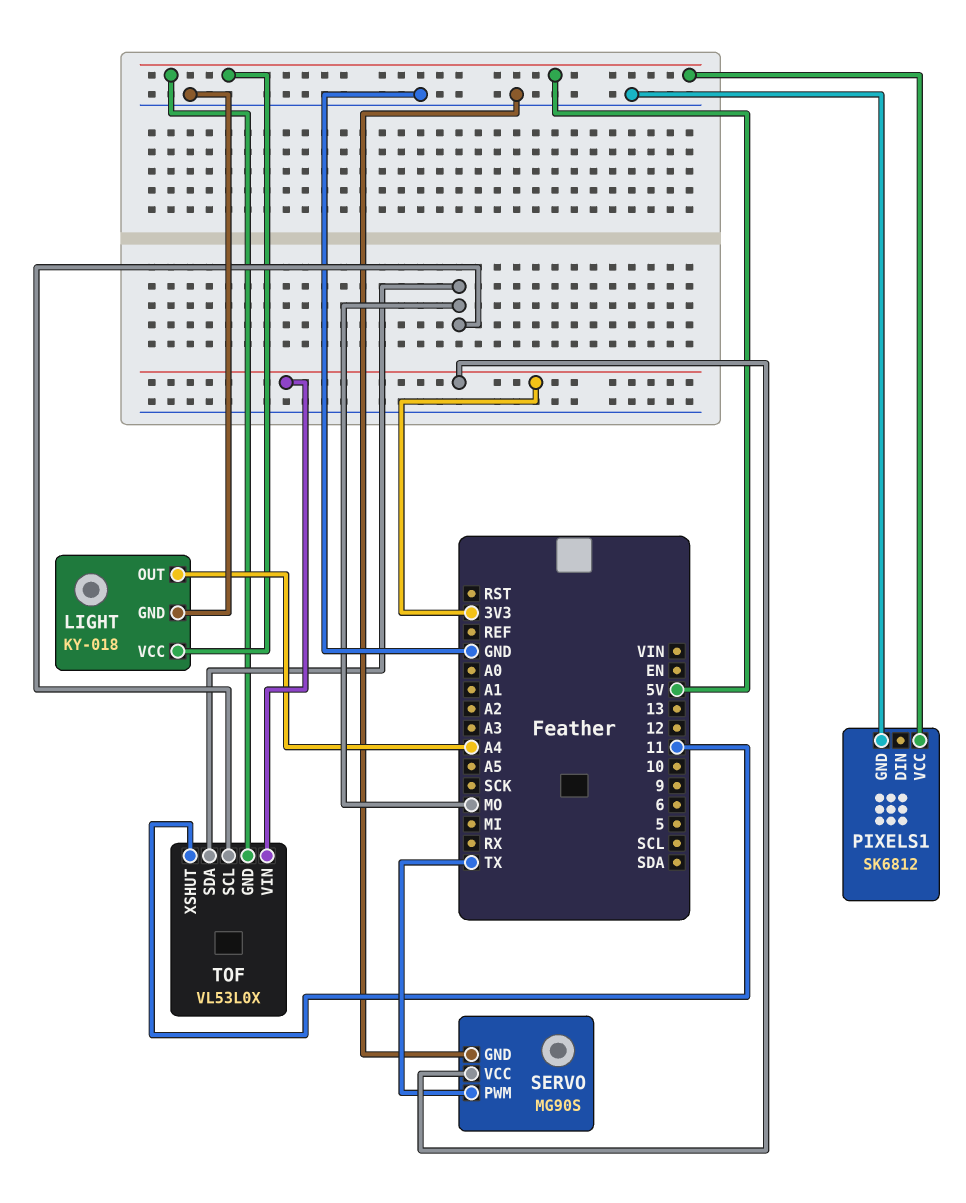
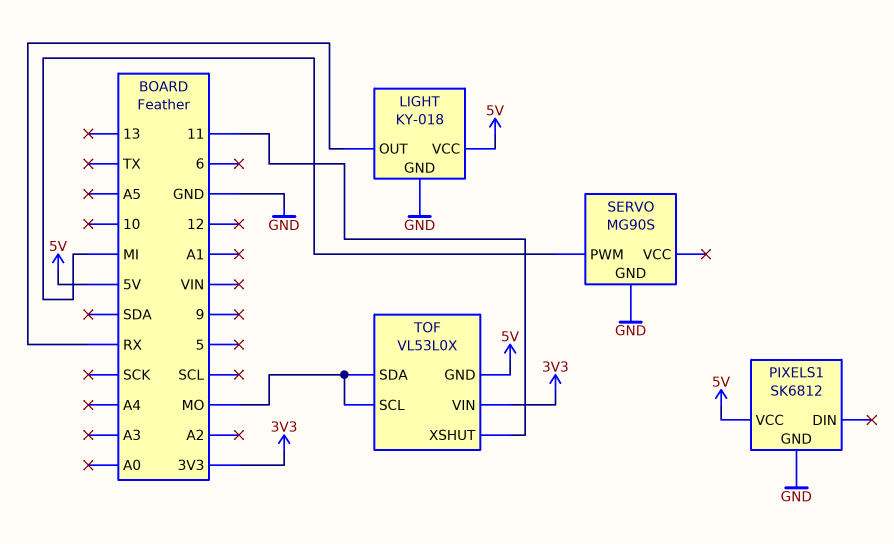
LIGHT pin OUT: A4 -> RX
SERVO pin PWM: TX -> MI
SERVO pin VCC: 3V3 -> none

